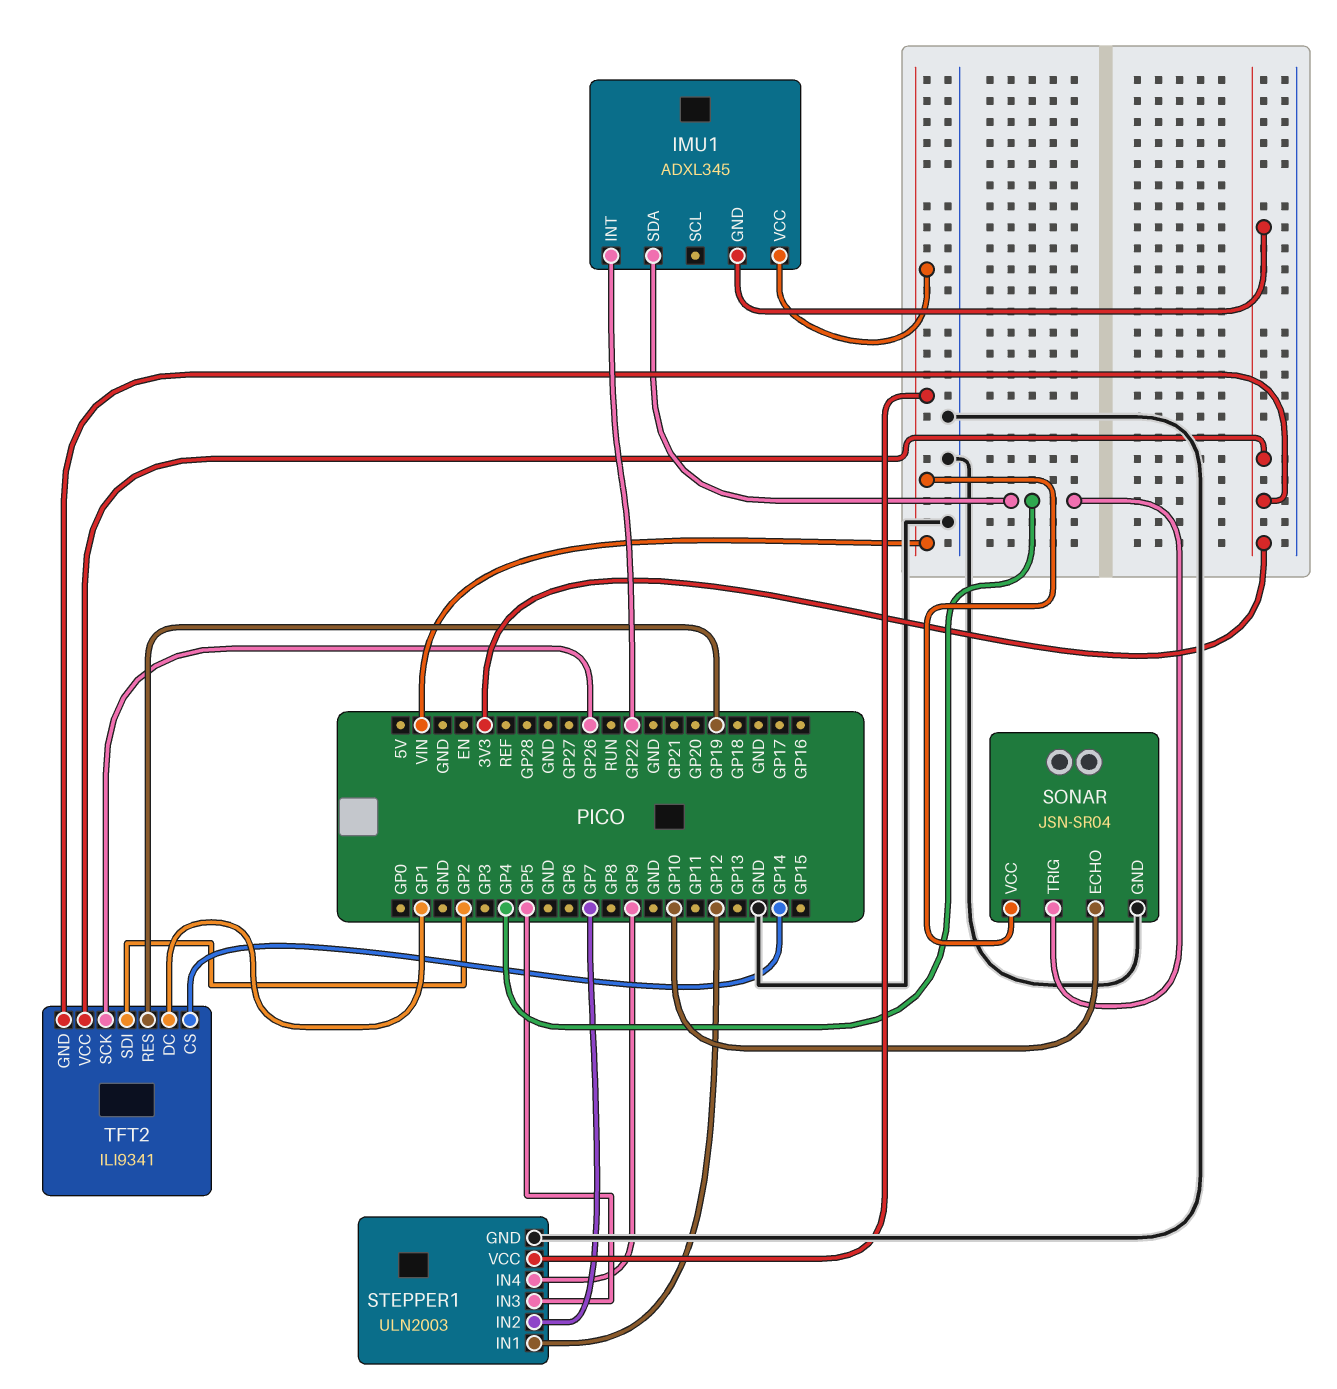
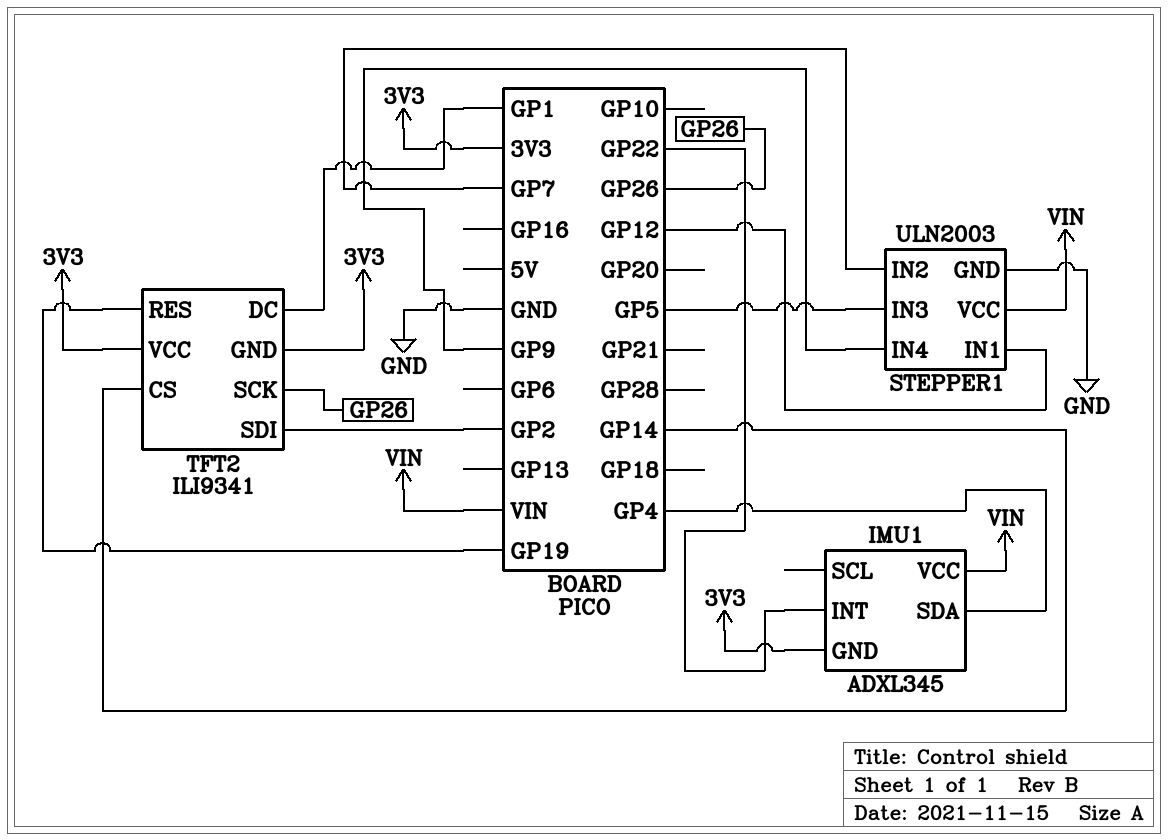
SONAR: JSN-SR04 -> none
SONAR pin ECHO: GP10 -> none
SONAR pin GND: GND -> none
SONAR pin TRIG: GP4 -> none
SONAR pin VCC: VIN -> none

